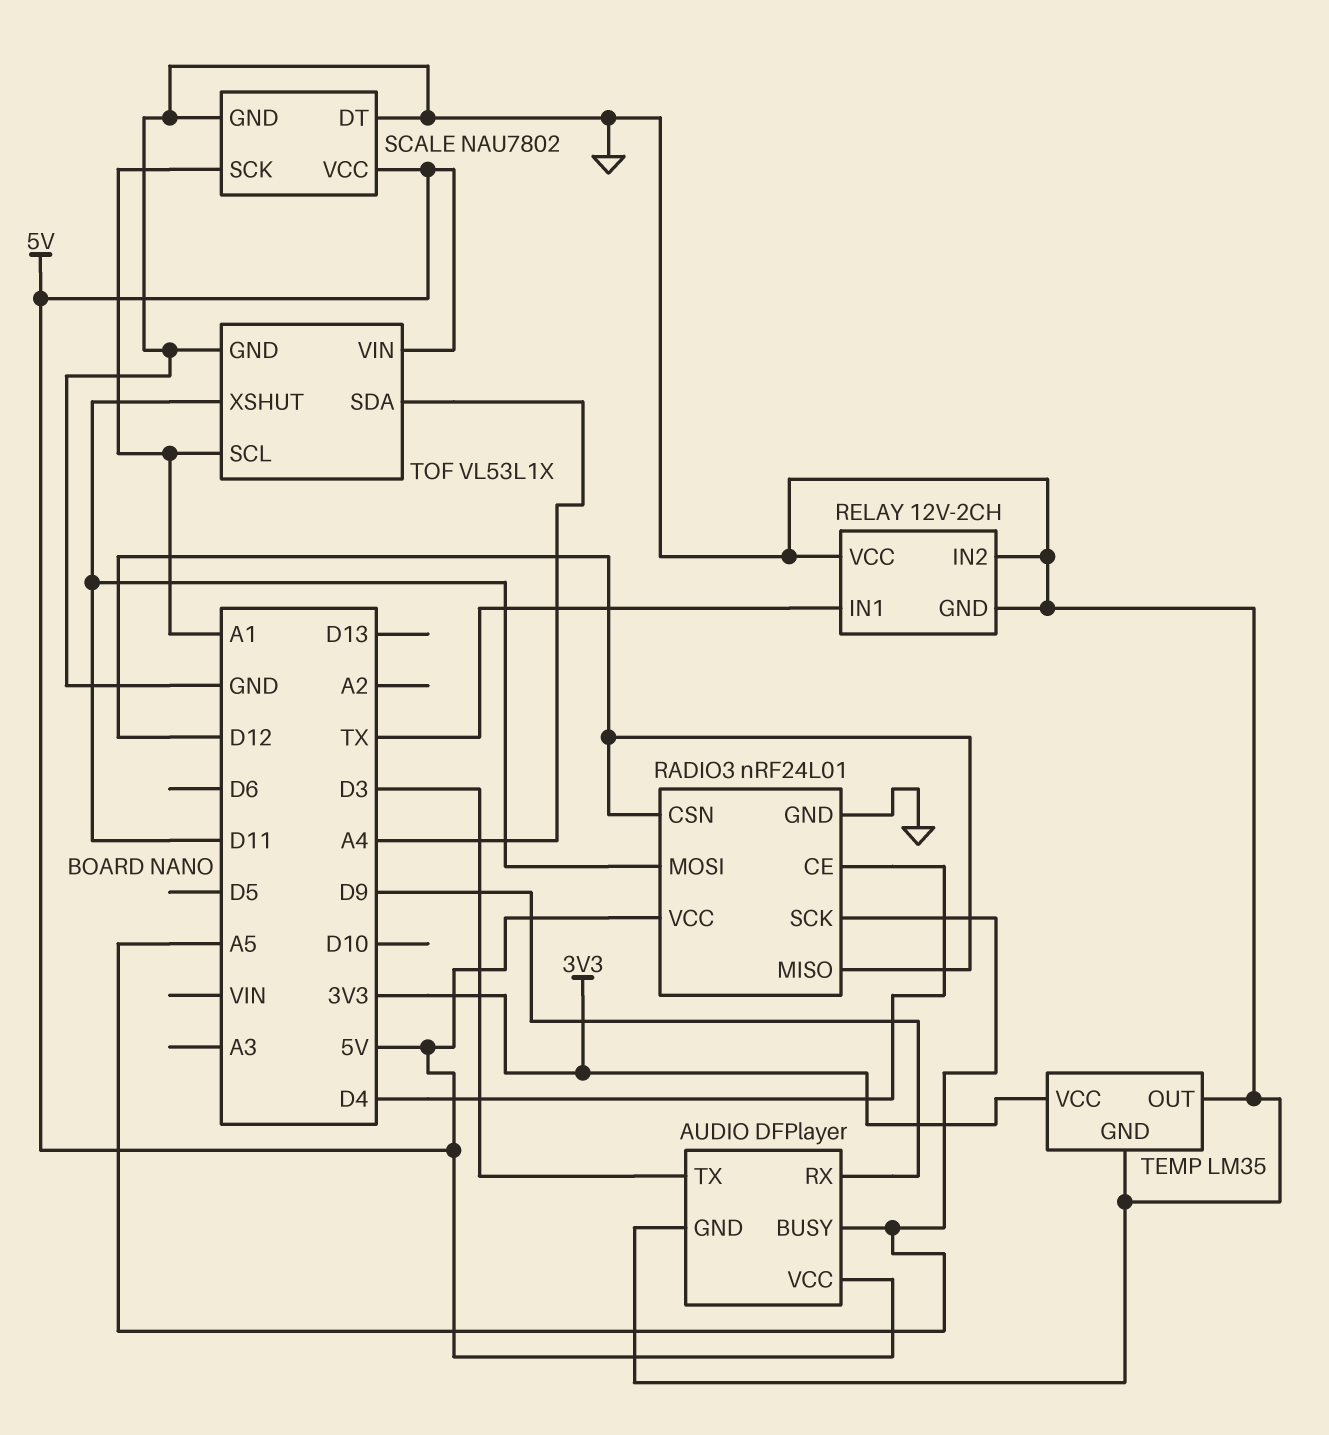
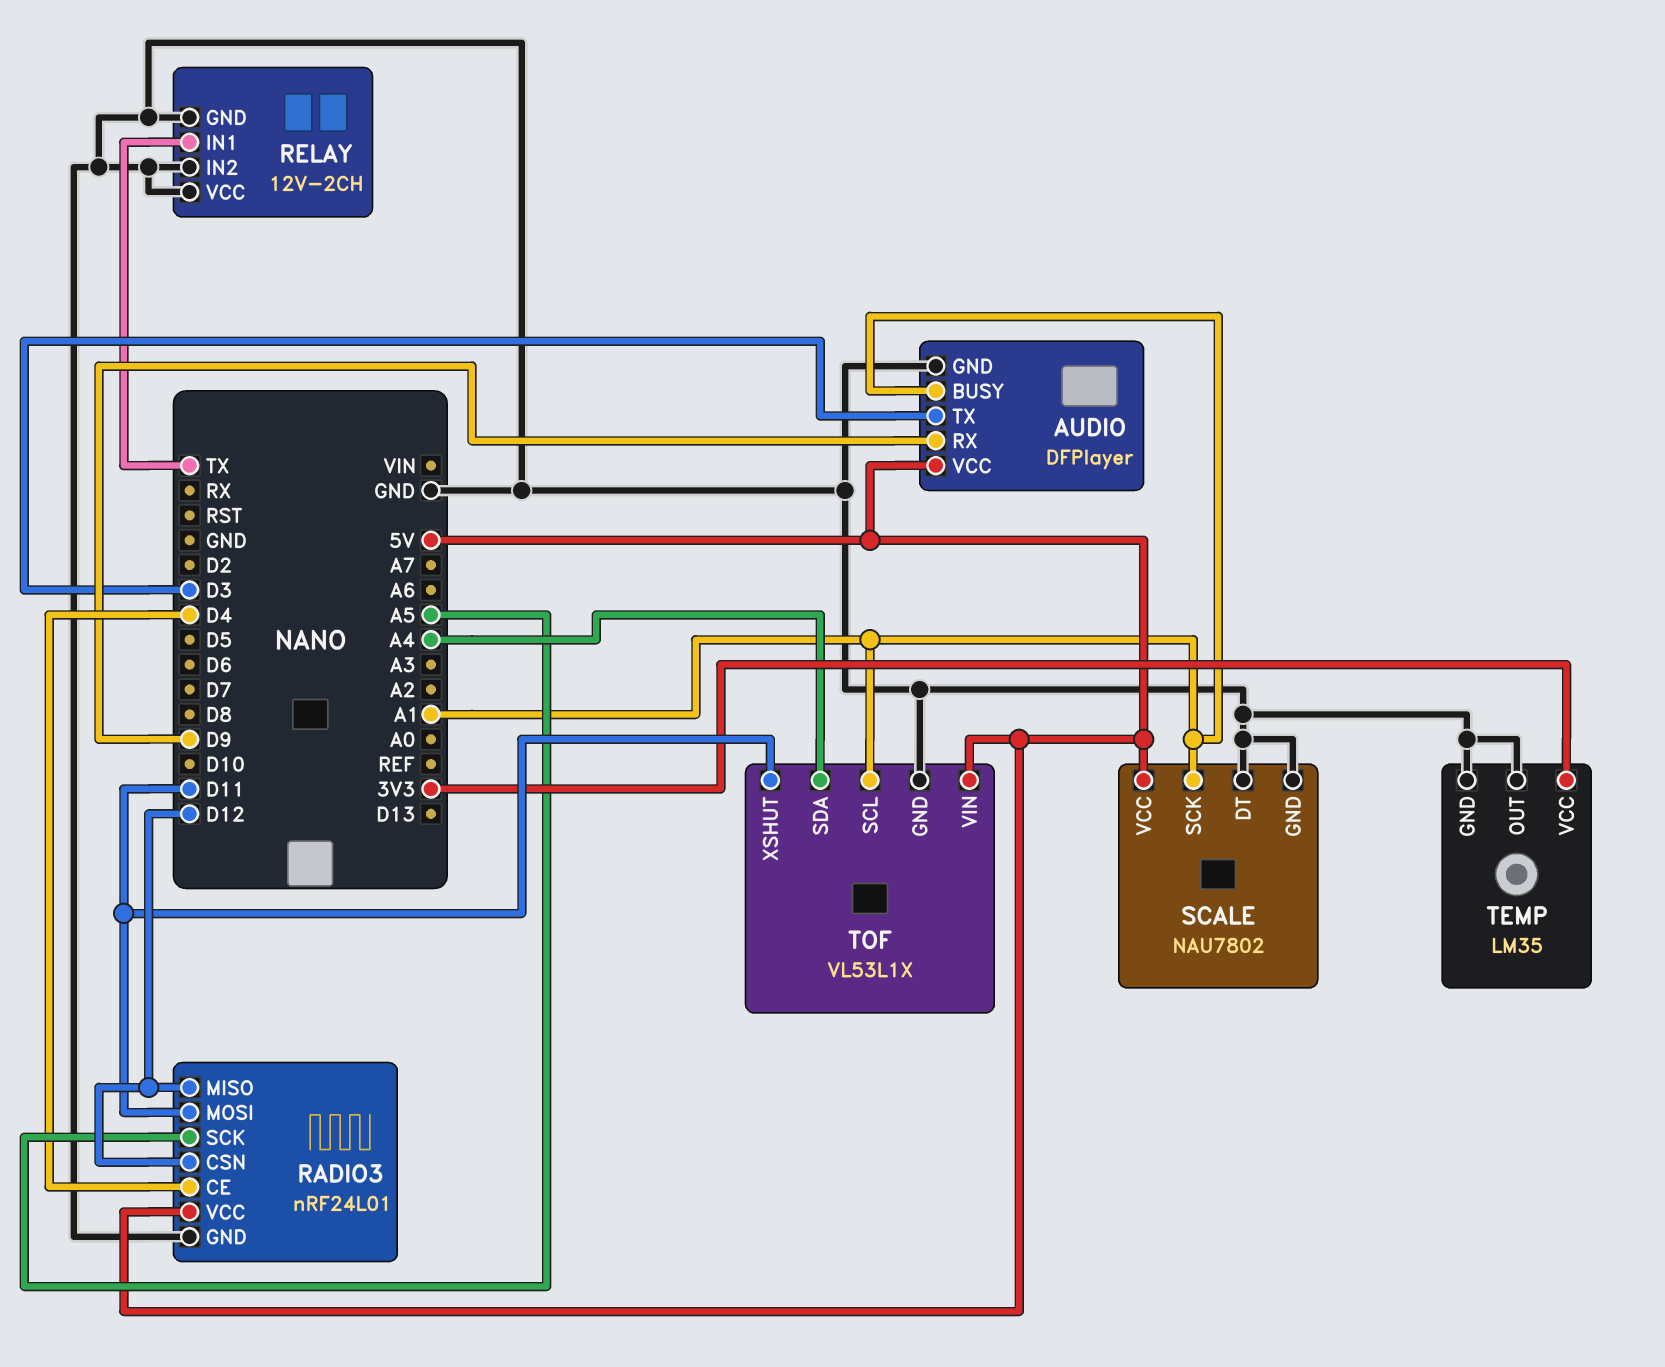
AUDIO pin BUSY: A5 -> A1

